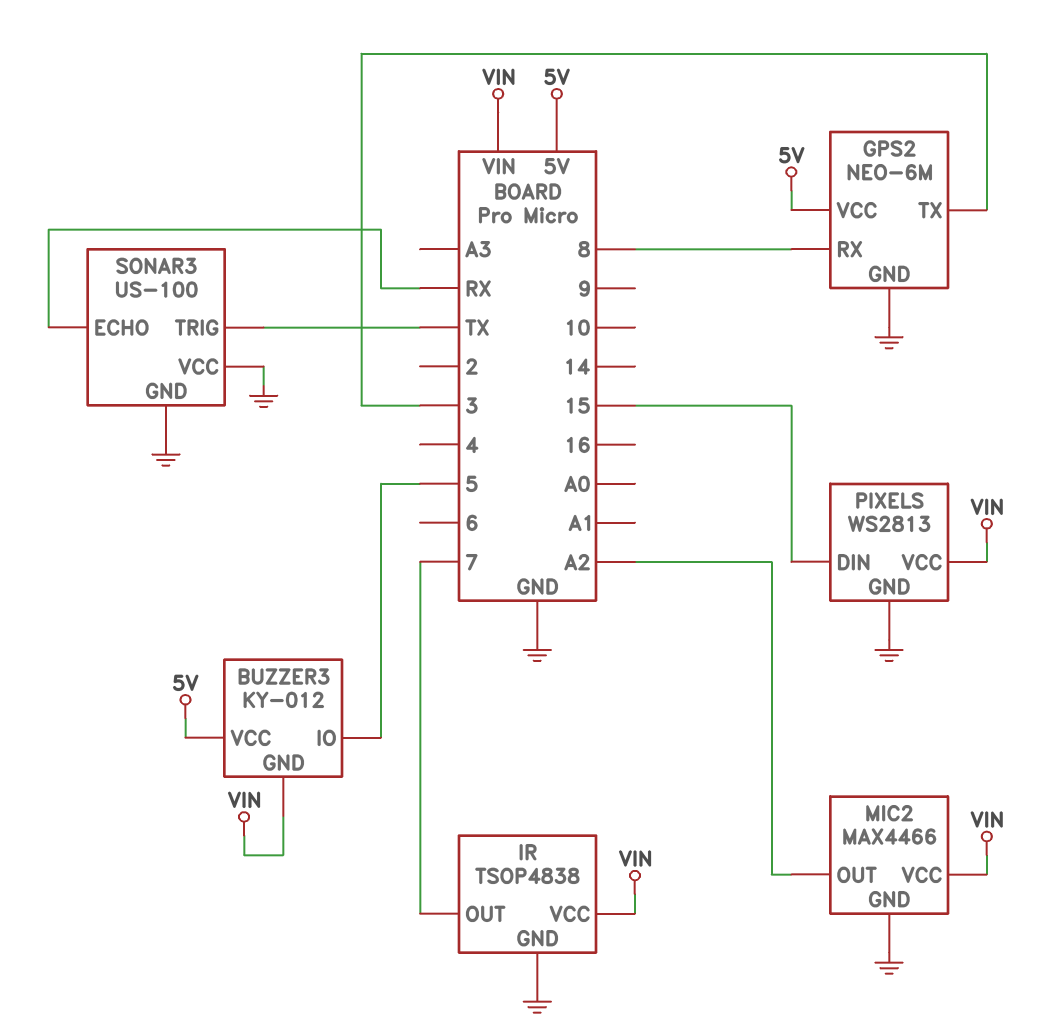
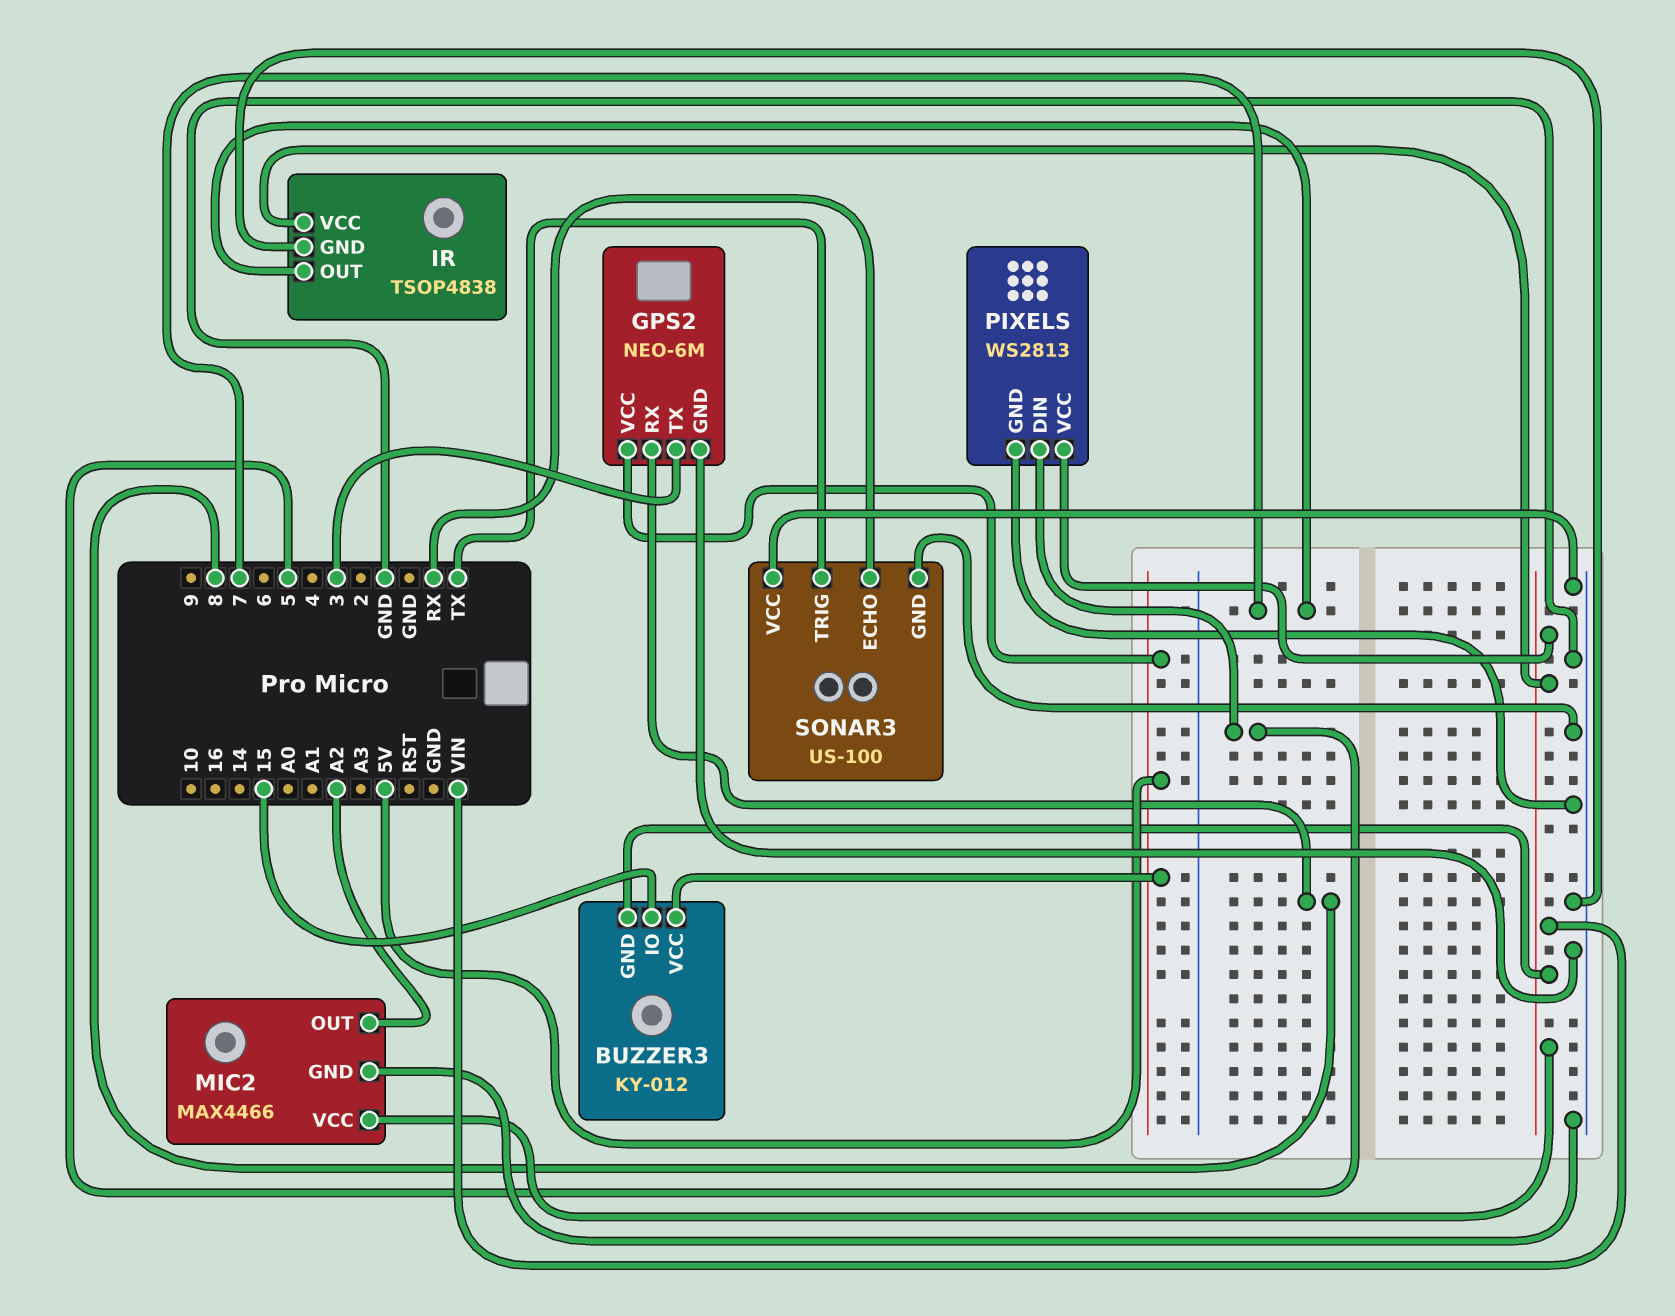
BUZZER3 pin IO: 5 -> 15
PIXELS pin DIN: 15 -> 5

